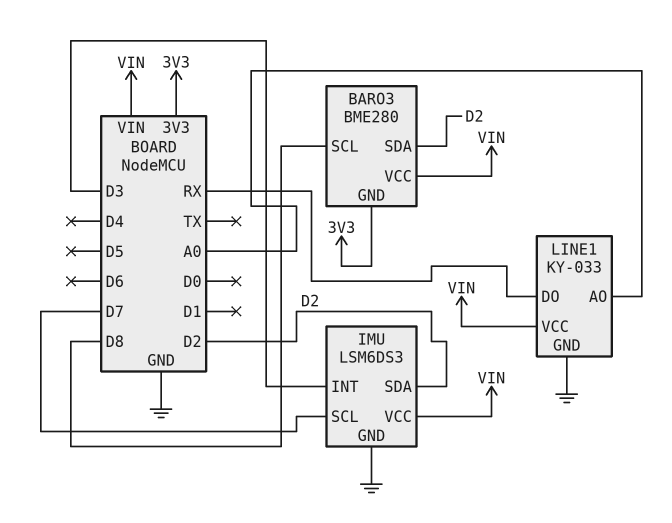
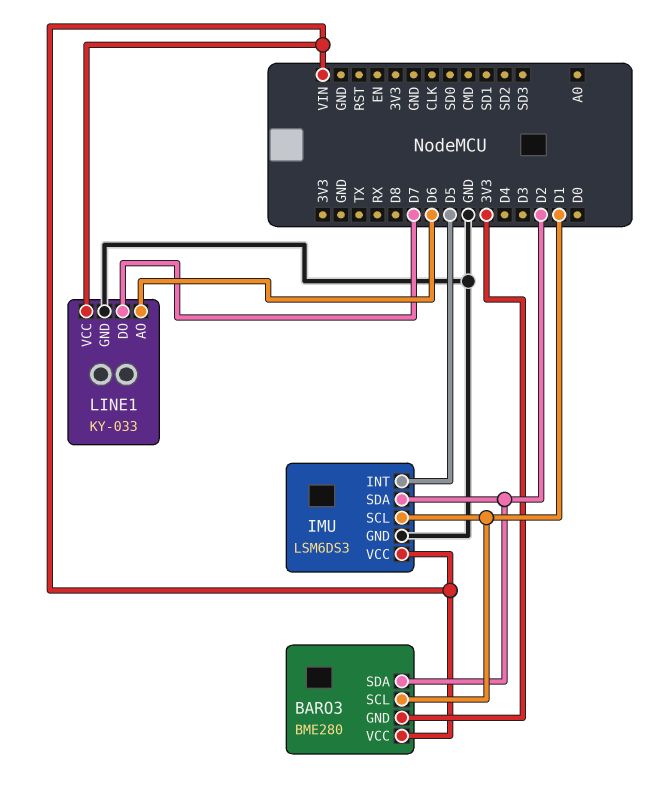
BARO3 pin SCL: D8 -> D1
IMU pin INT: D3 -> D5
IMU pin SCL: D7 -> D1
LINE1 pin AO: A0 -> D6
LINE1 pin DO: RX -> D7

